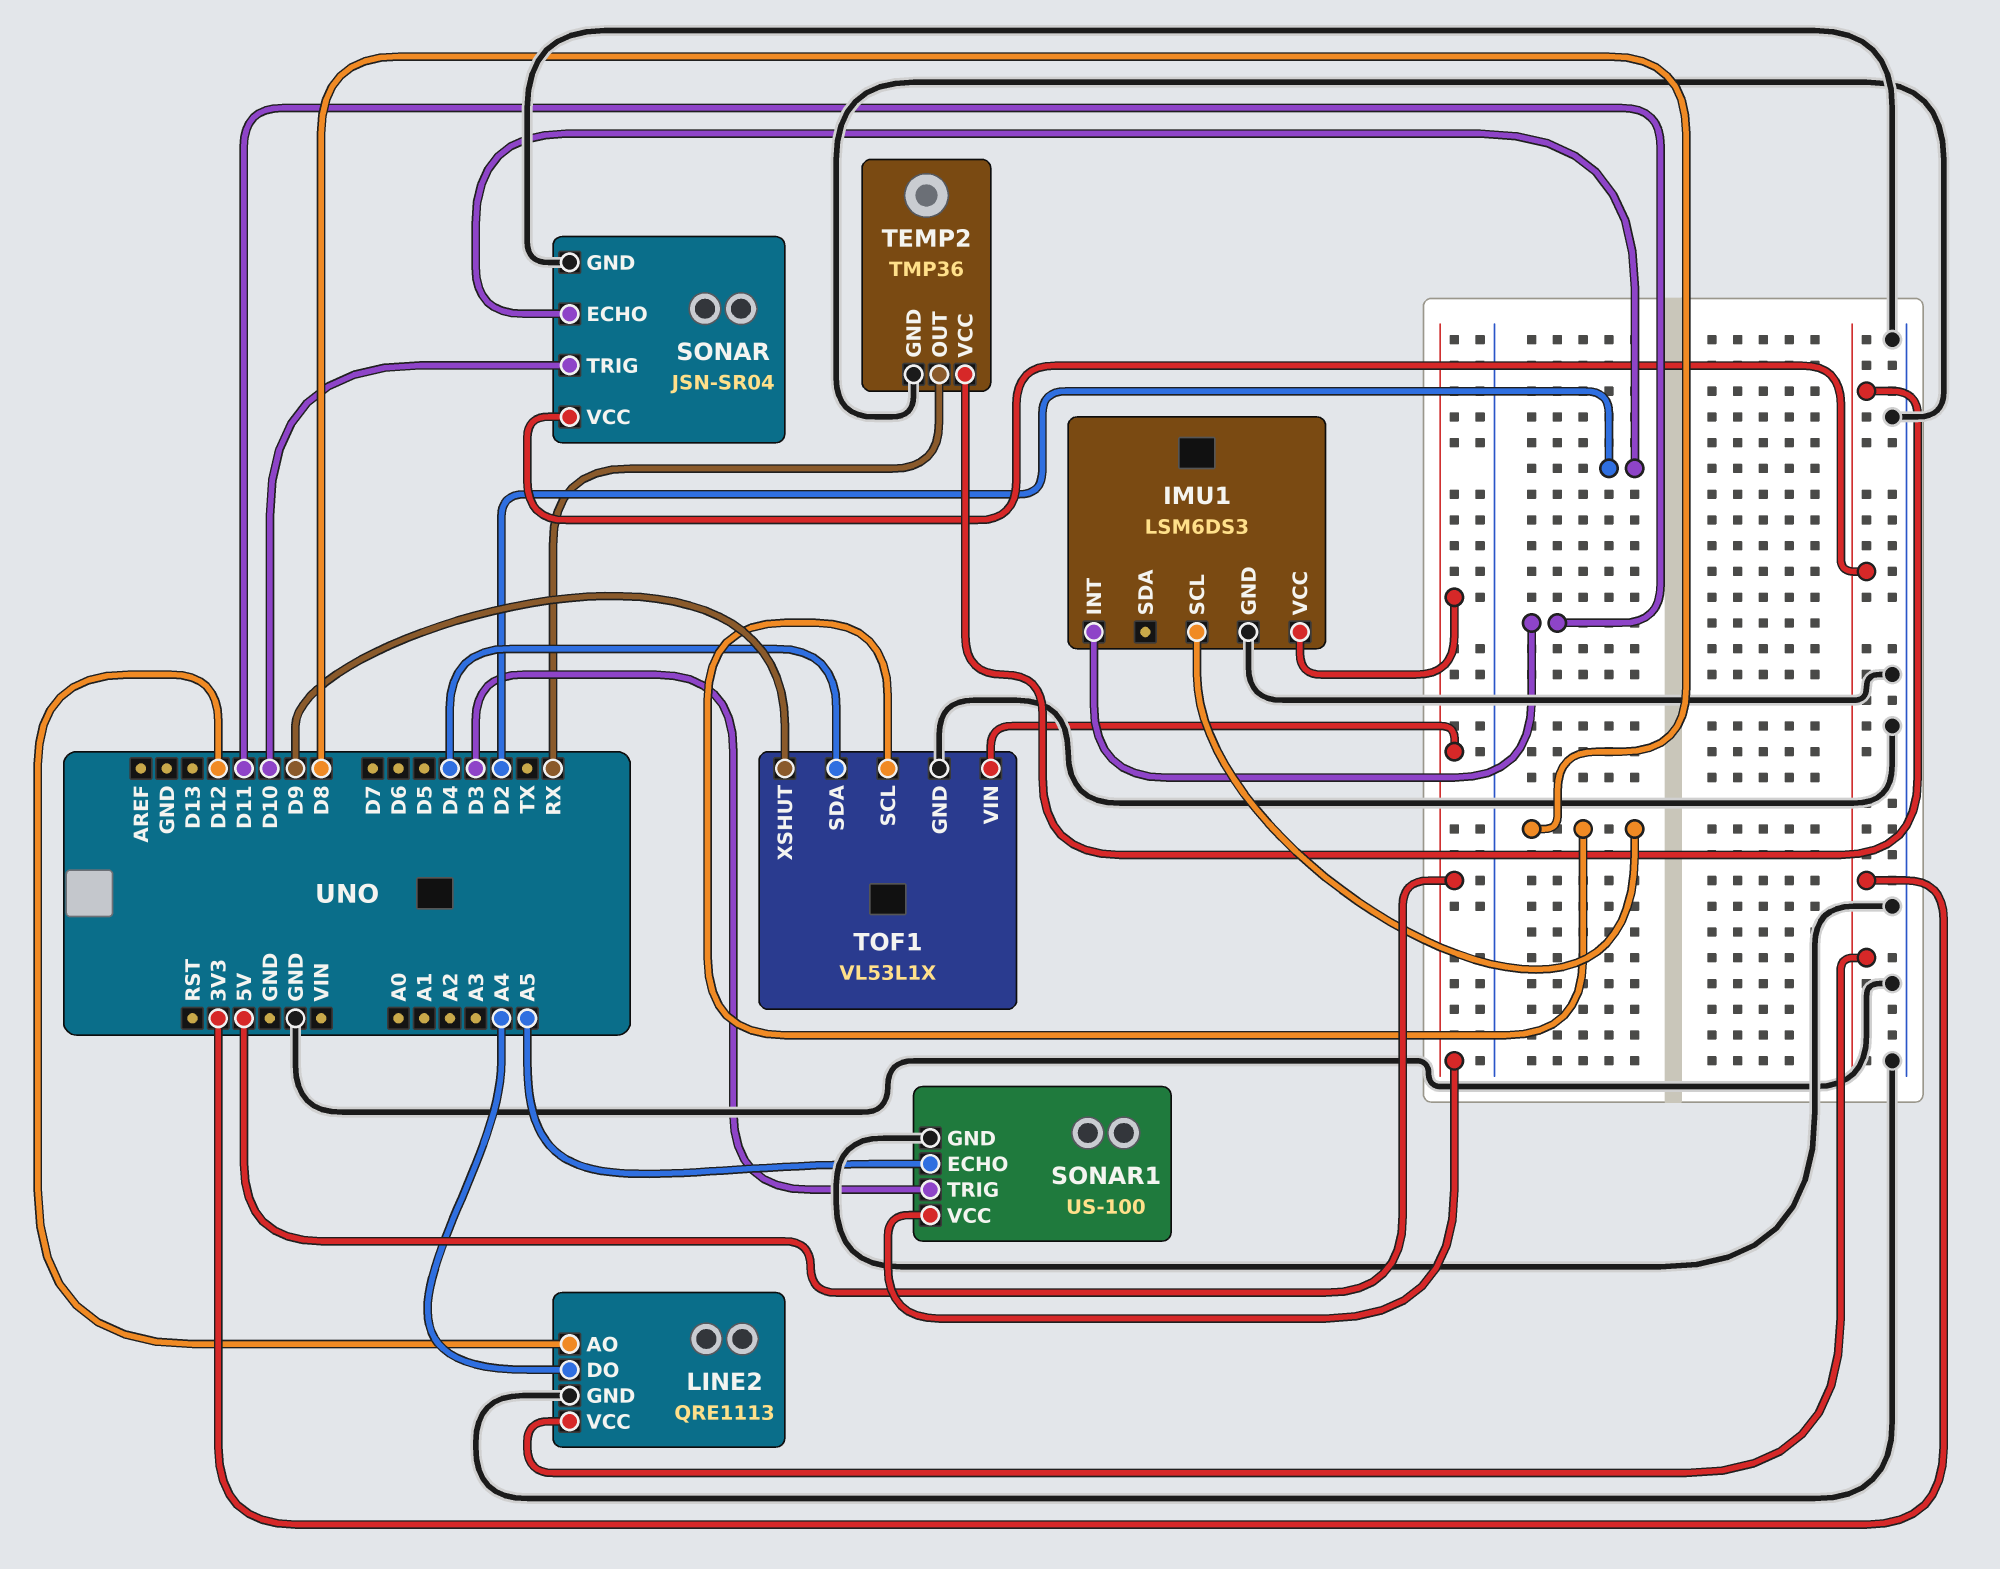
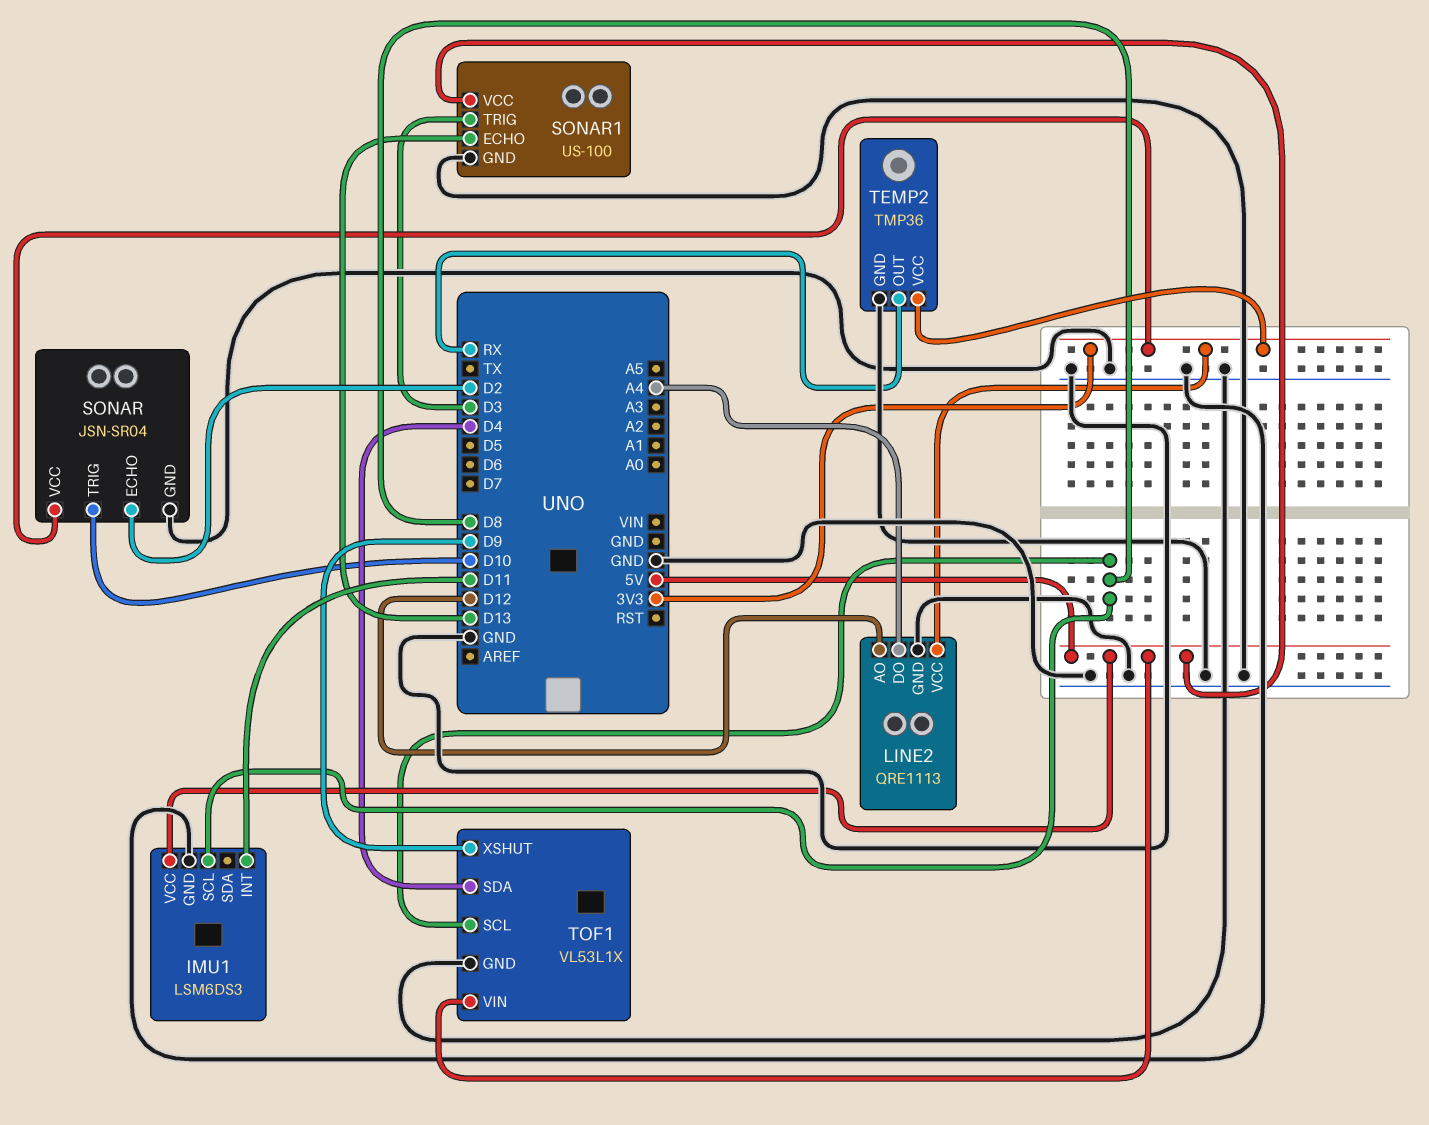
SONAR1 pin ECHO: A5 -> D13

